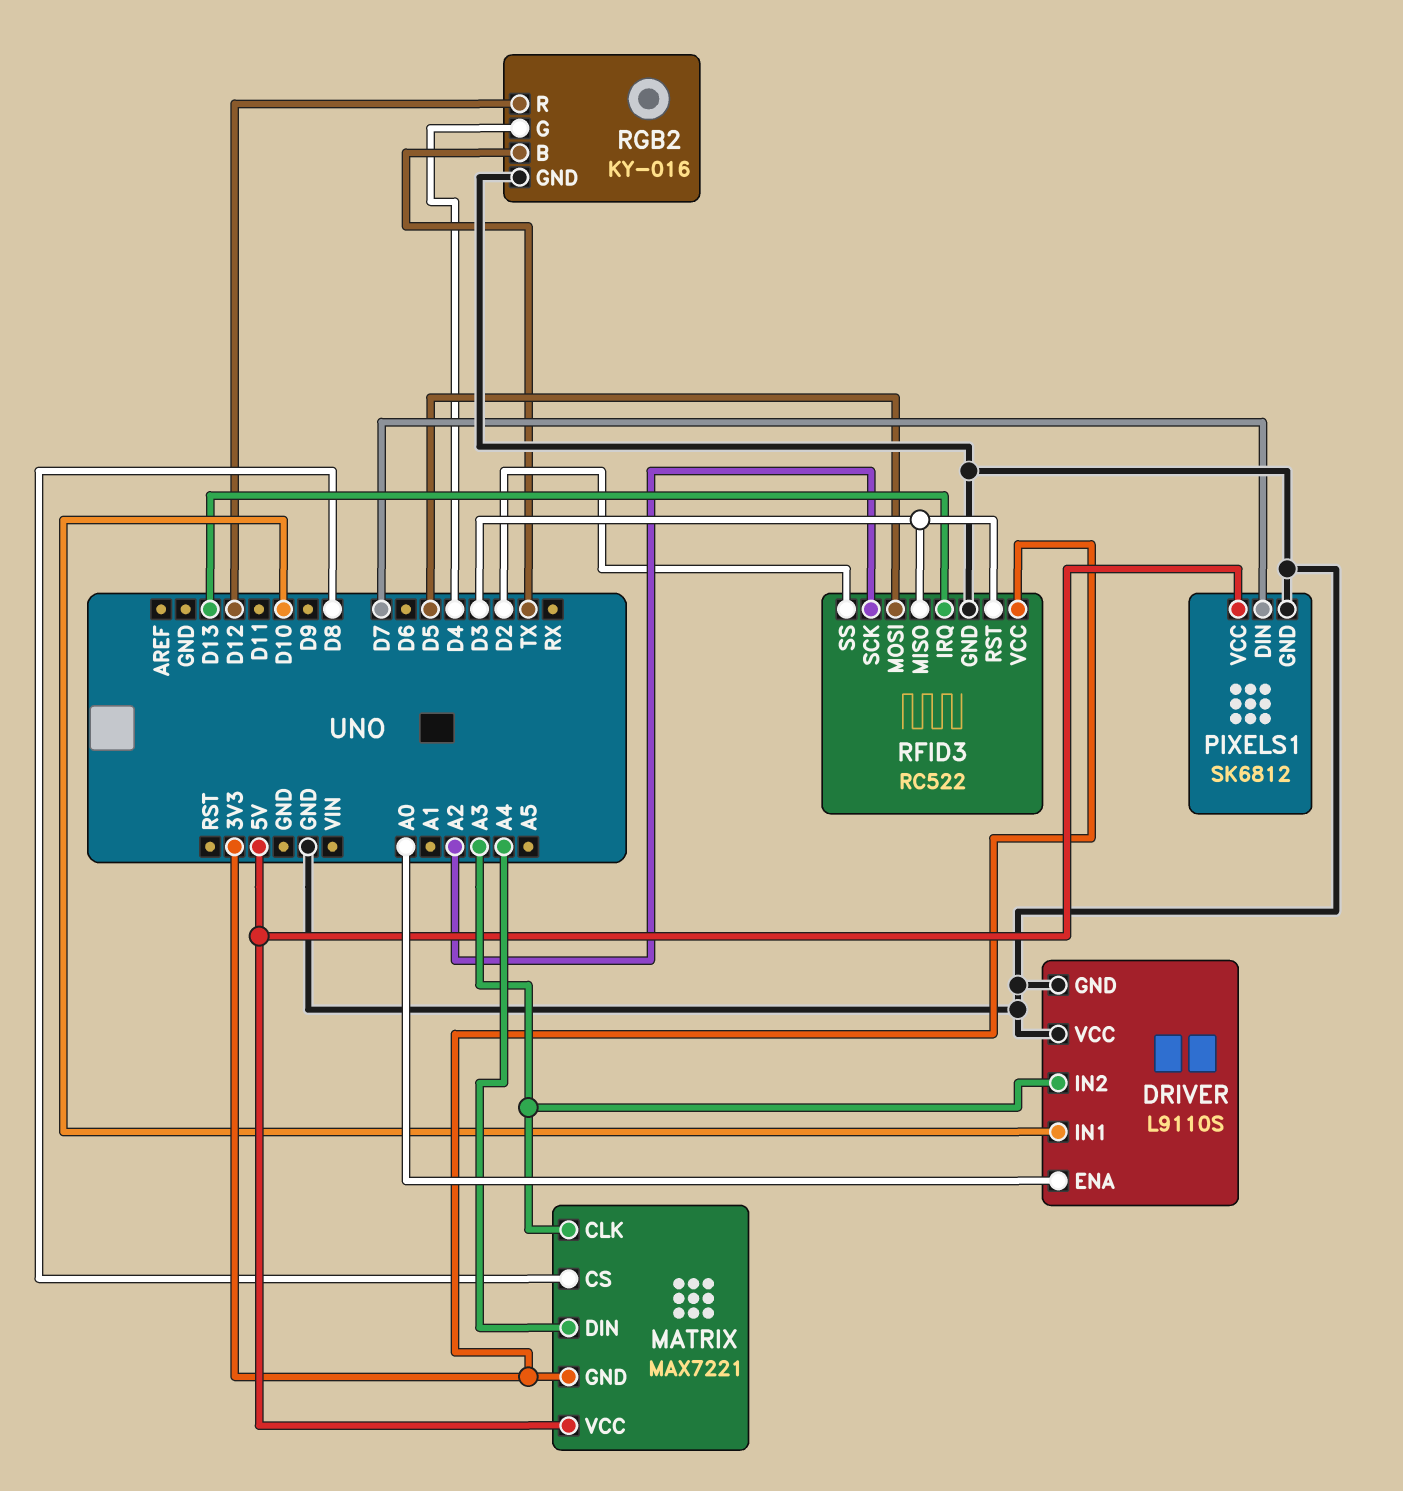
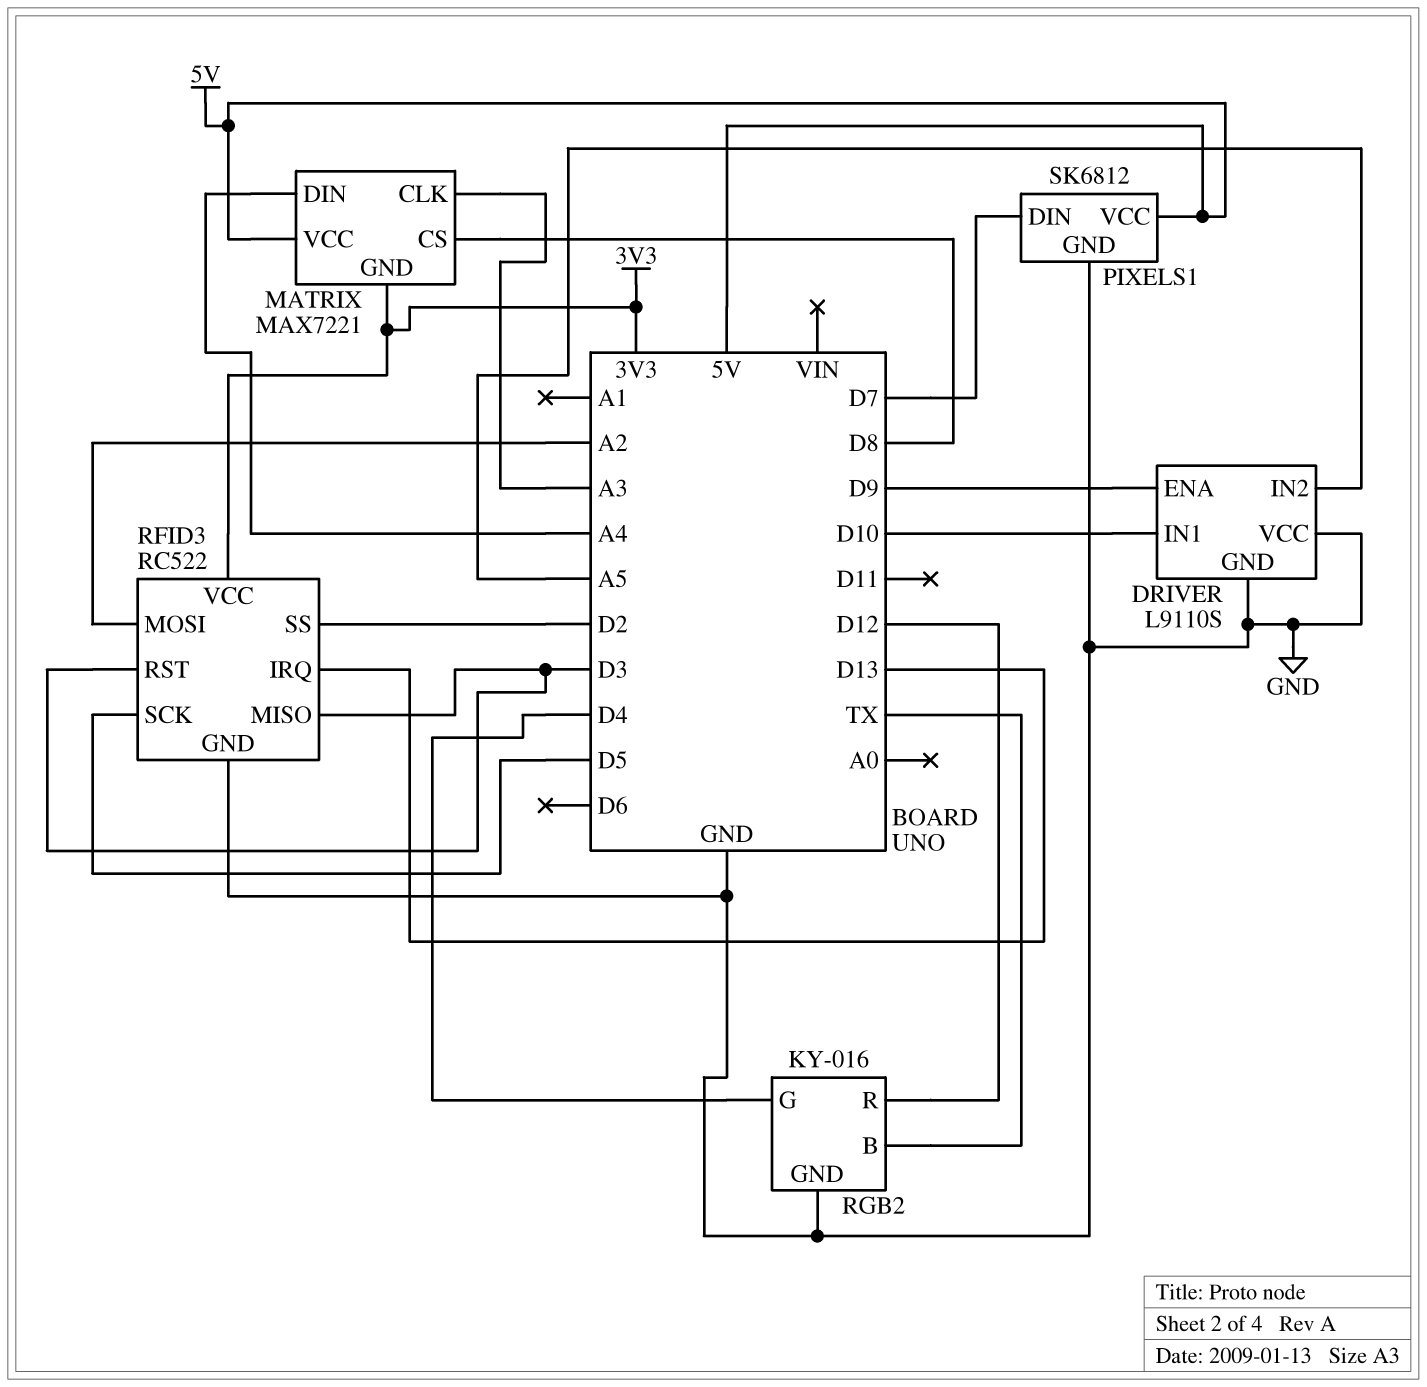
DRIVER pin ENA: A0 -> D9
DRIVER pin IN2: A3 -> A5
RFID3 pin MOSI: D5 -> A2
RFID3 pin SCK: A2 -> D5

